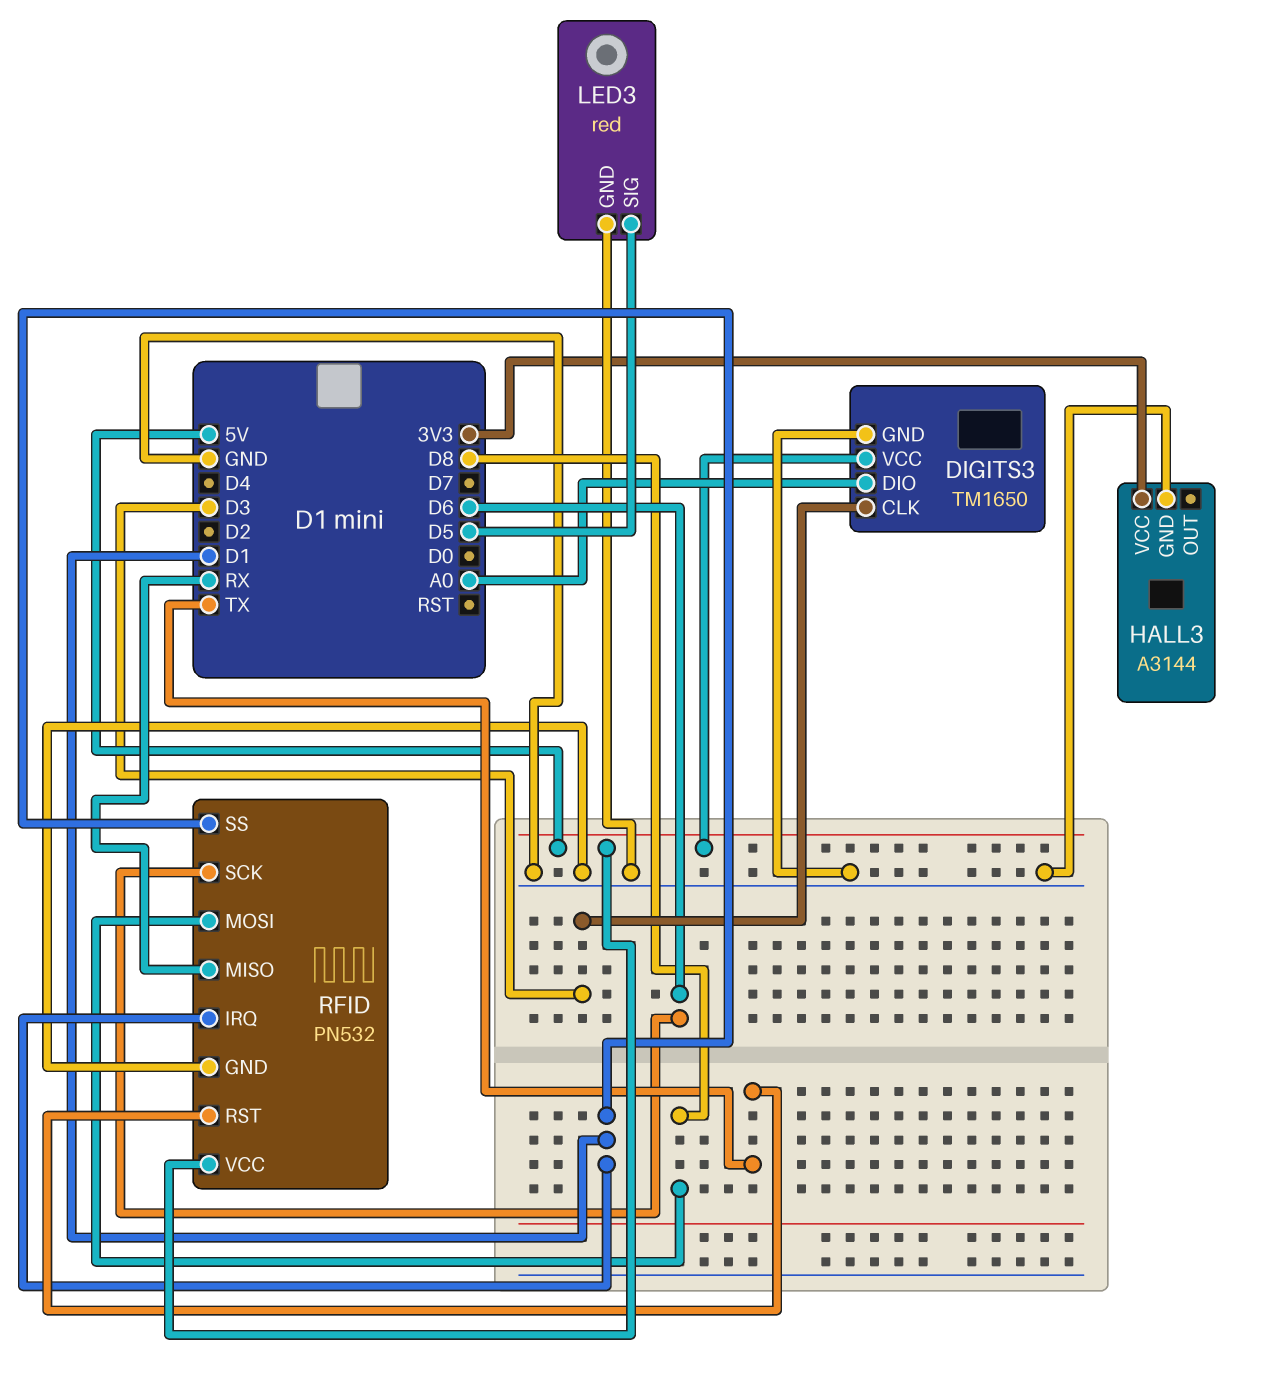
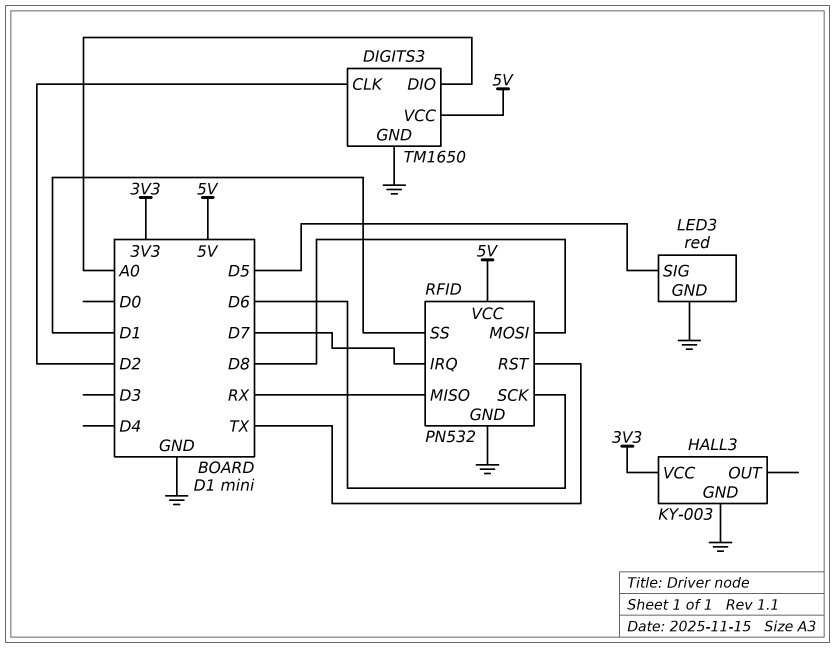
DIGITS3 pin CLK: D3 -> D2
HALL3: A3144 -> KY-003
RFID pin IRQ: D1 -> D7

